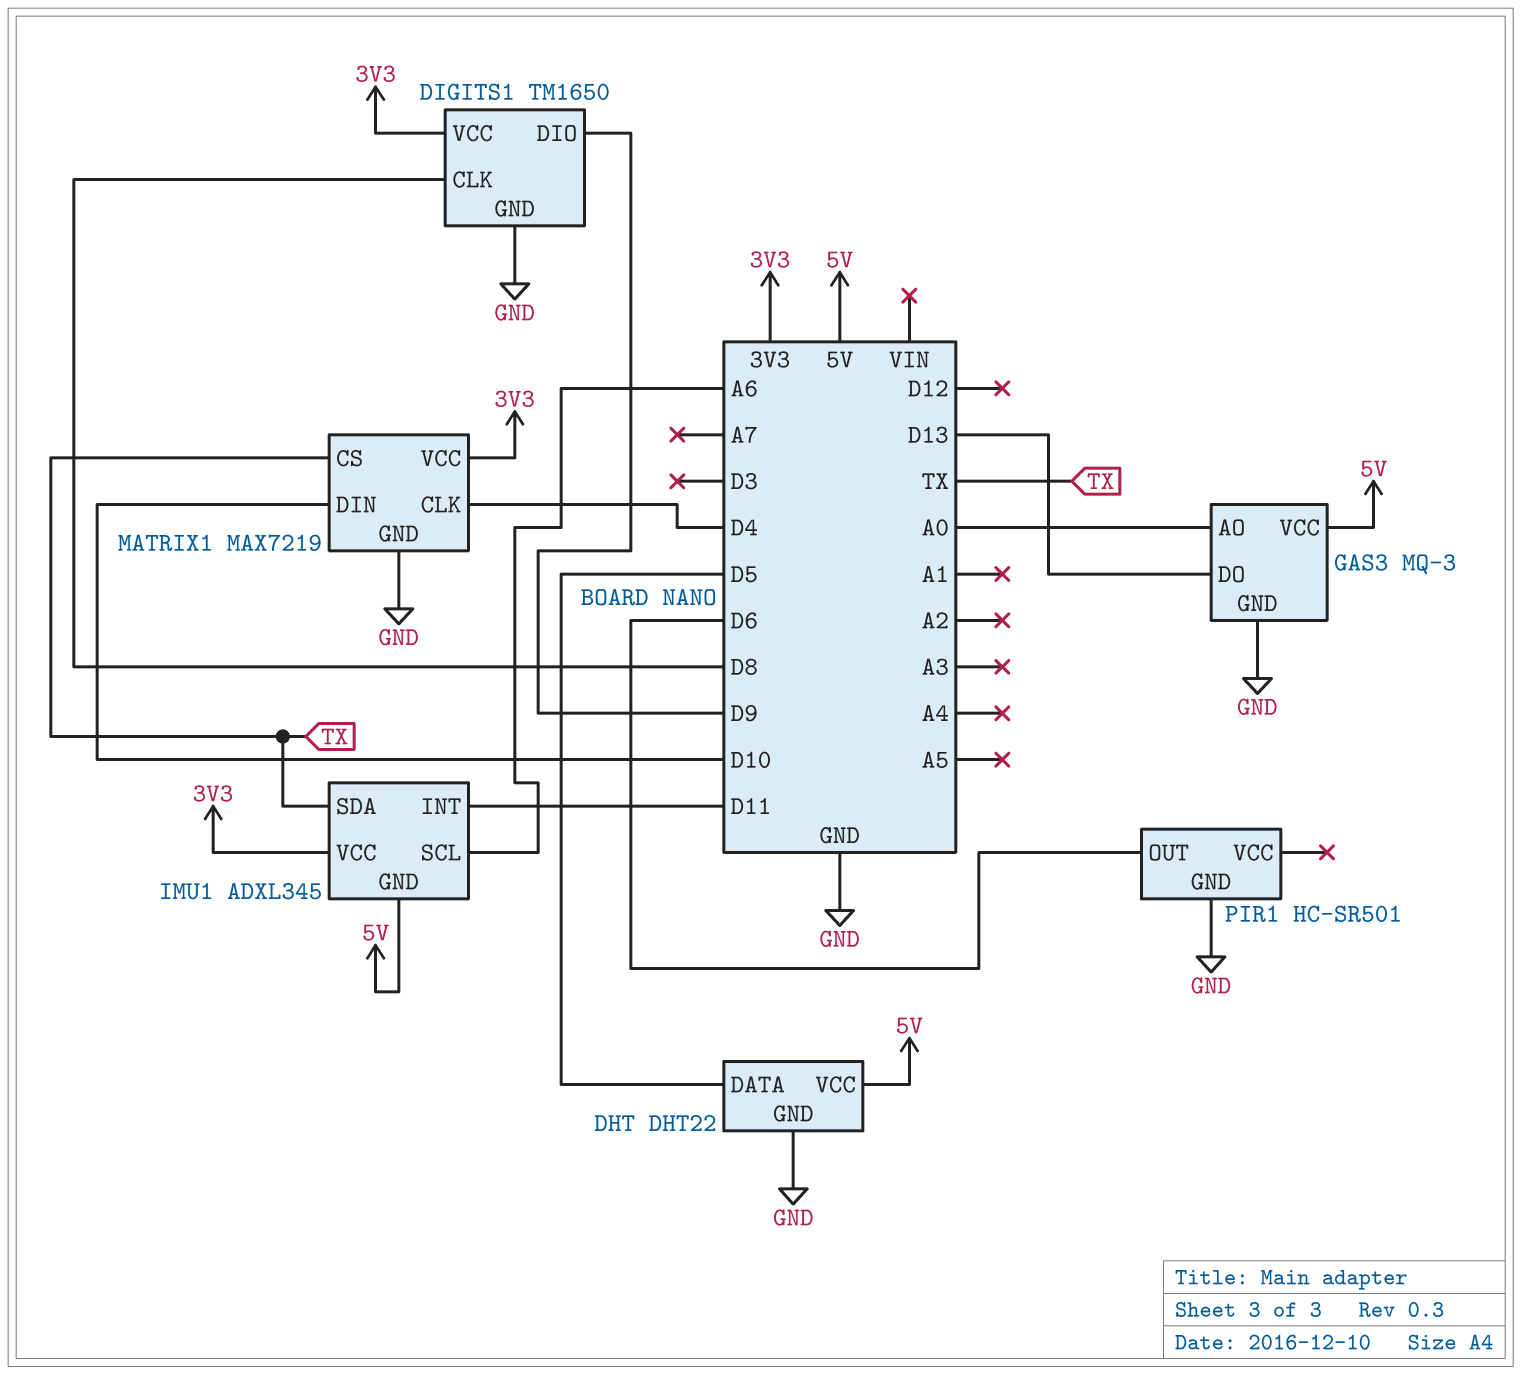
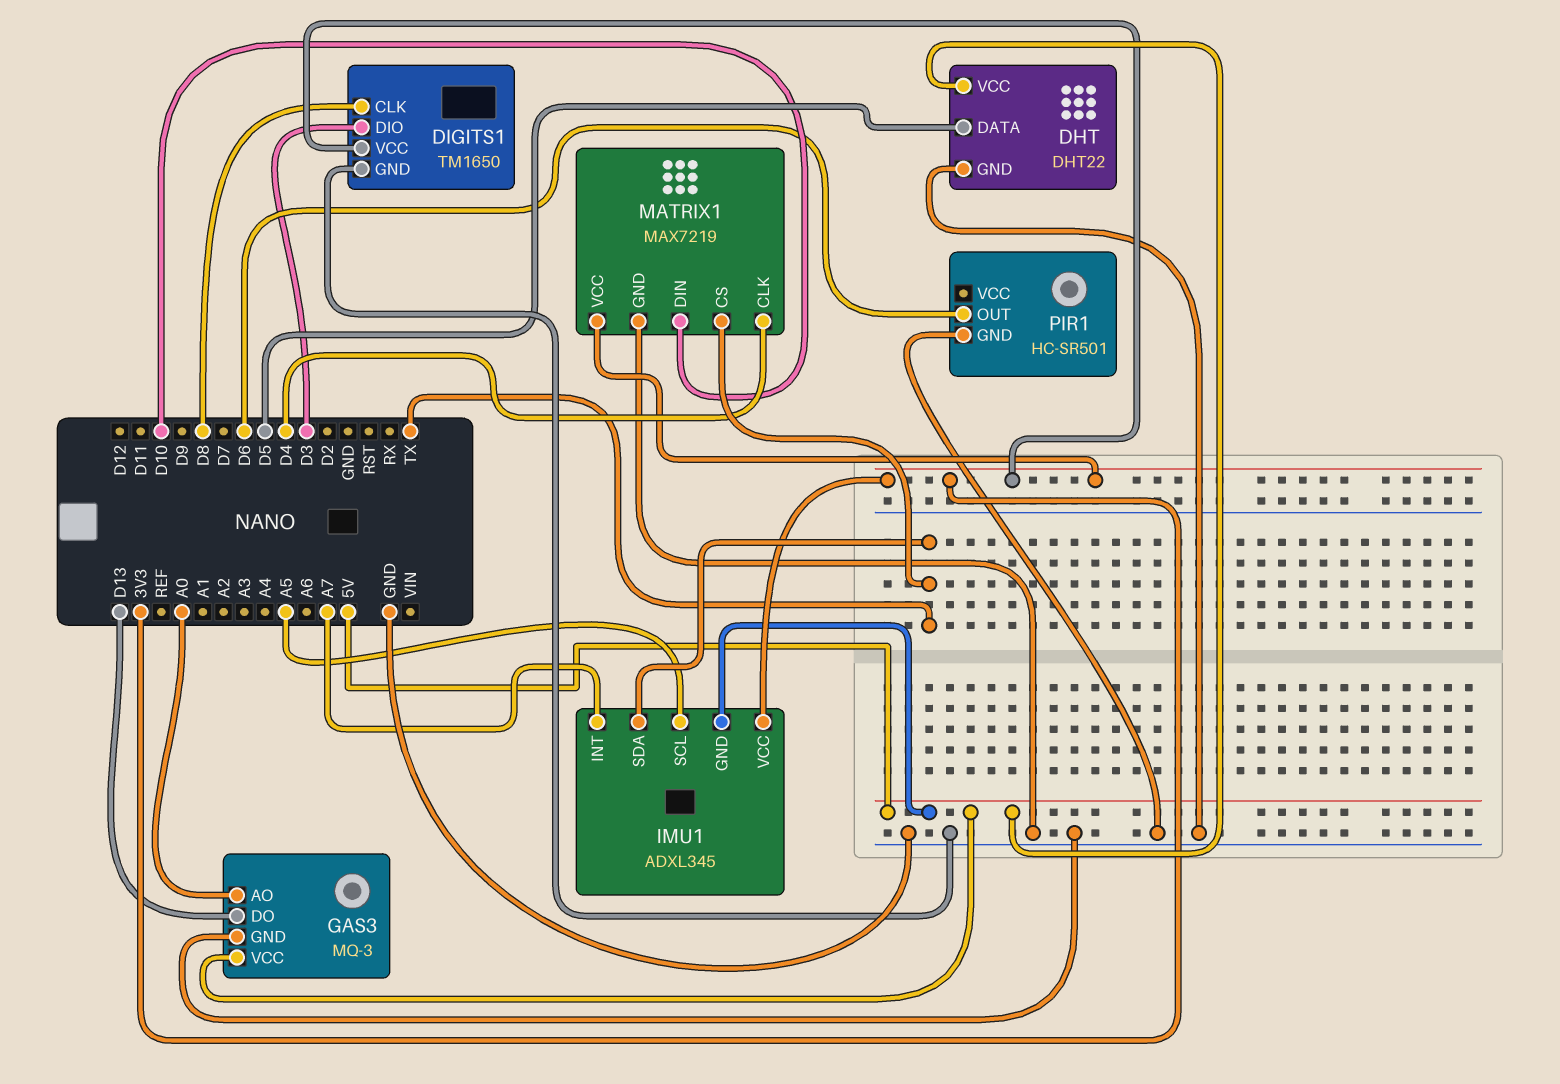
DIGITS1 pin DIO: D9 -> D3
IMU1 pin INT: D11 -> A7
IMU1 pin SCL: A6 -> A5

